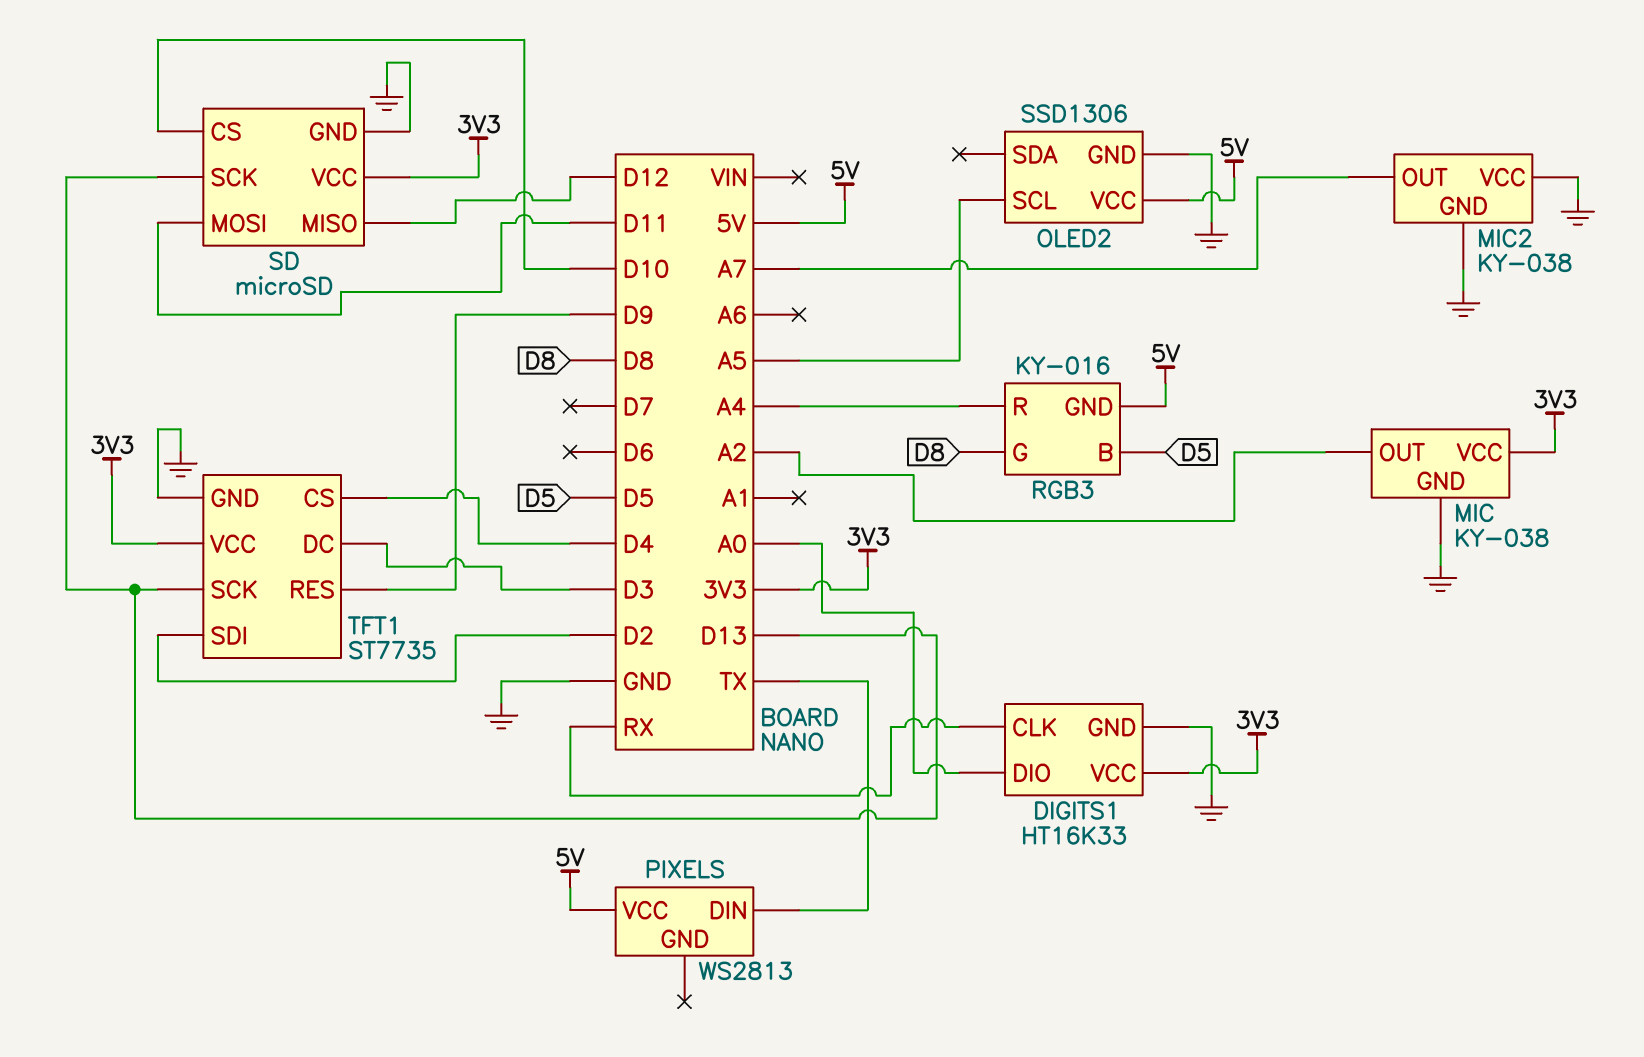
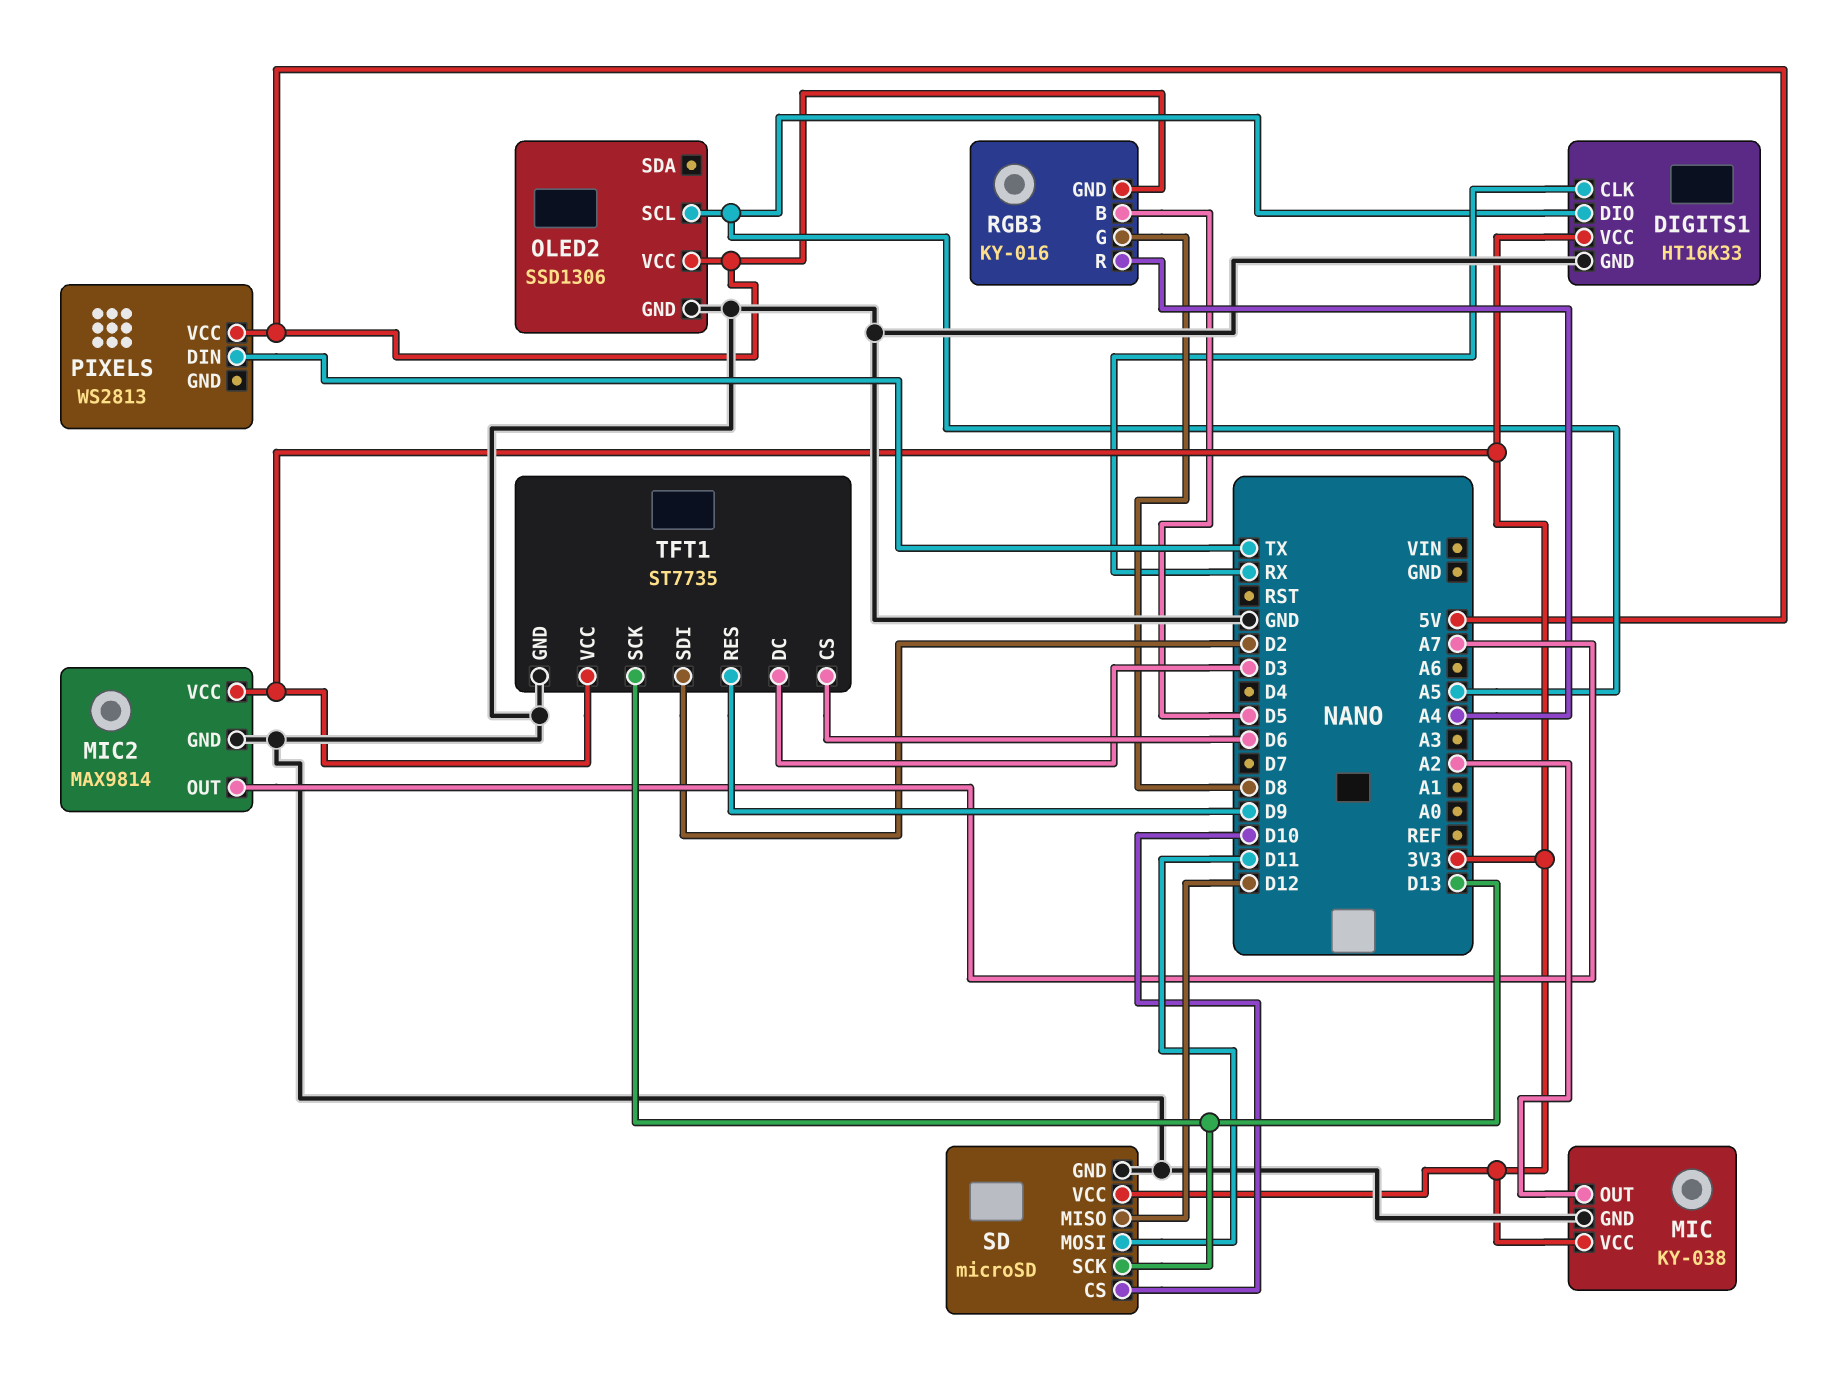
DIGITS1 pin DIO: A0 -> A5
MIC2: KY-038 -> MAX9814
MIC2 pin VCC: GND -> 3V3
TFT1 pin CS: D4 -> D6

